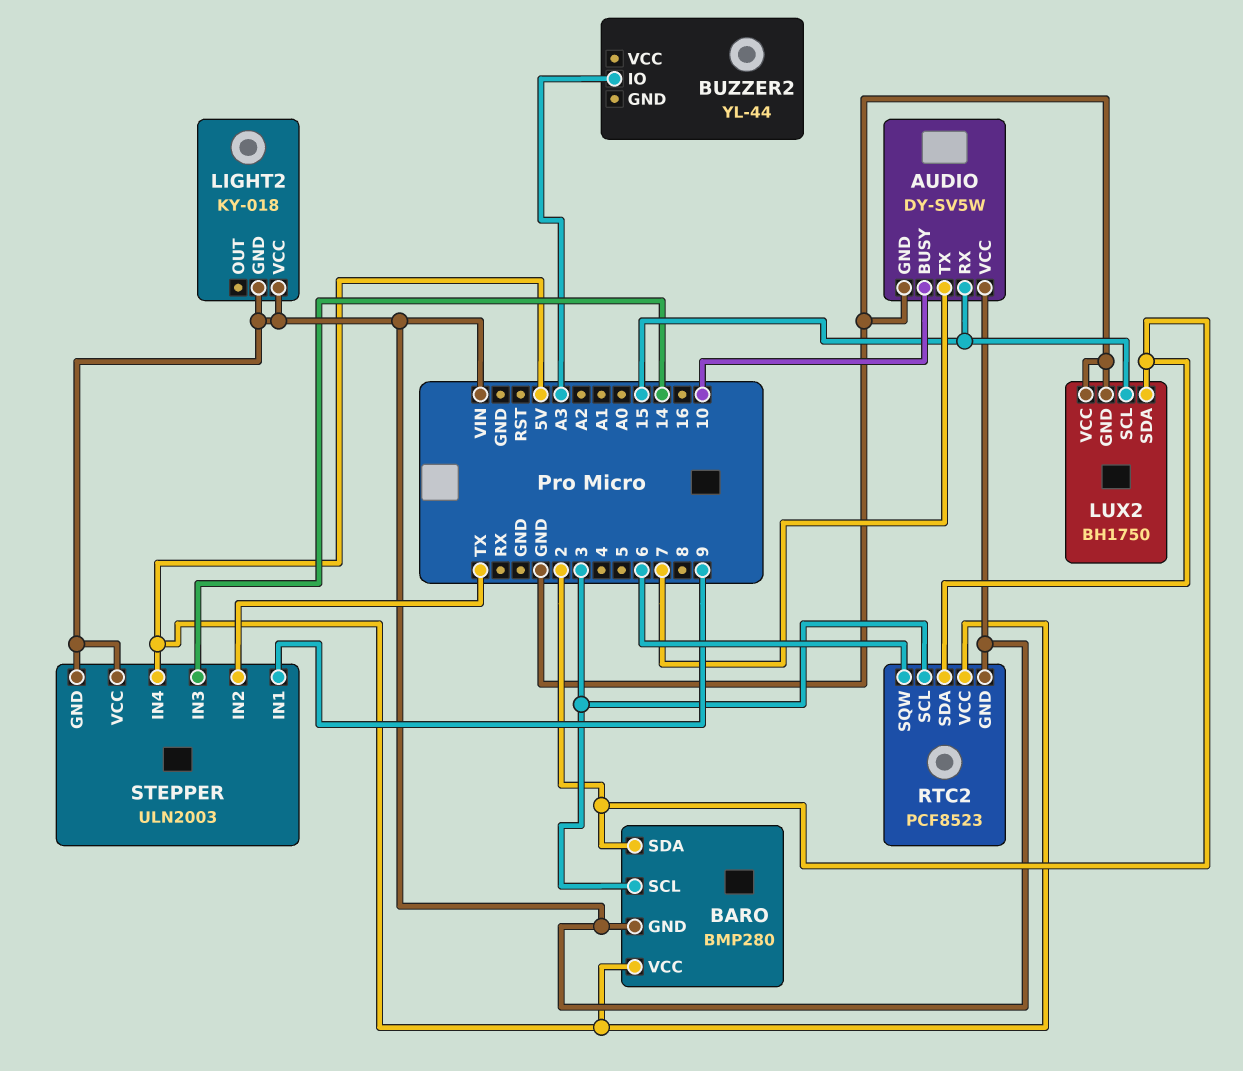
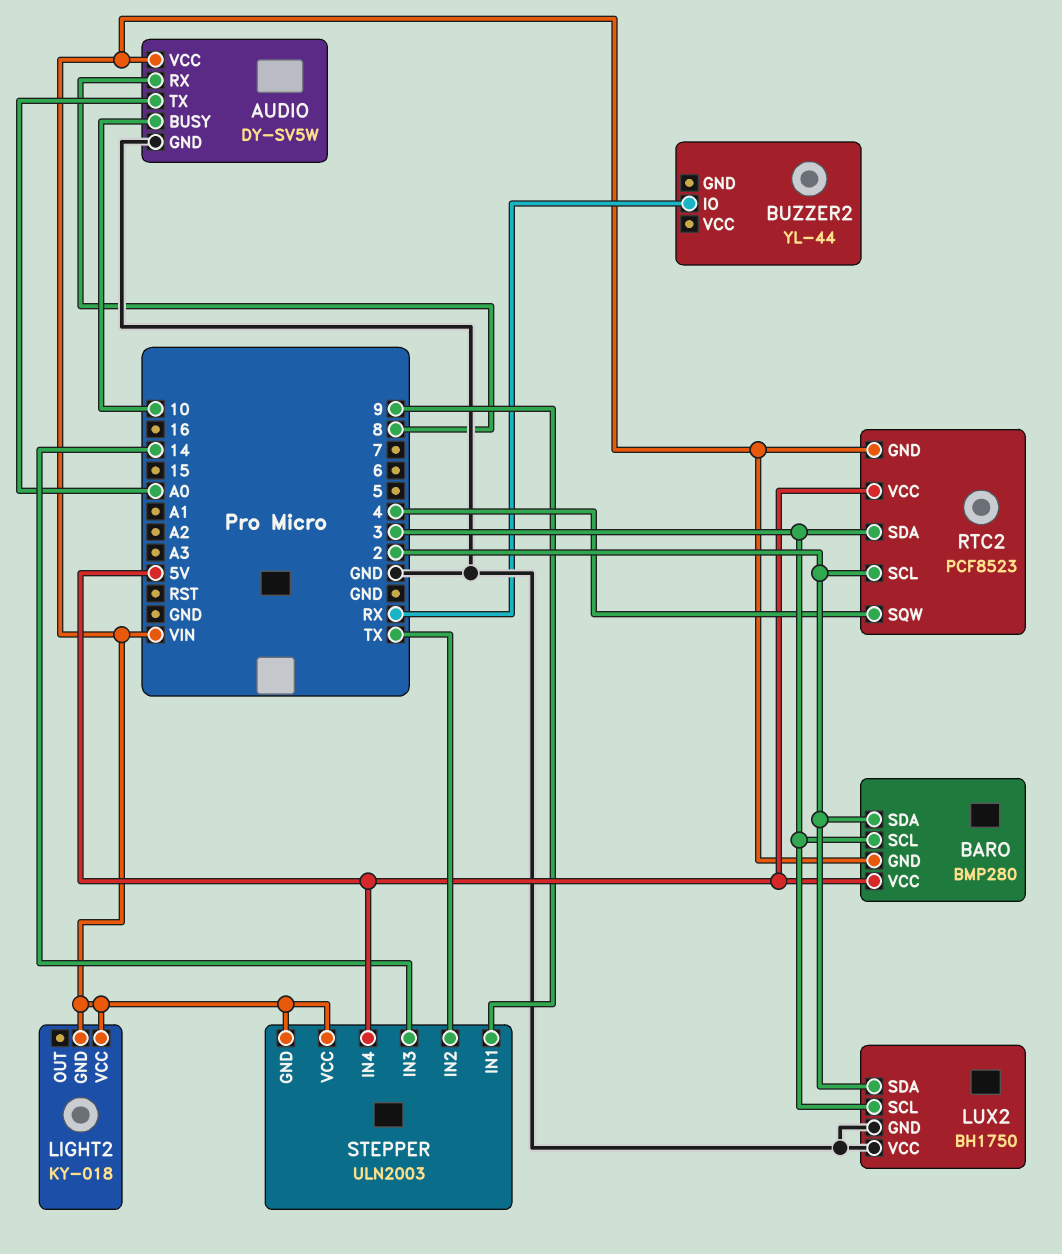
AUDIO pin RX: 15 -> 8
AUDIO pin TX: 7 -> A0
BUZZER2 pin IO: A3 -> RX
LUX2 pin SCL: 15 -> 3
RTC2 pin SCL: 3 -> 2
RTC2 pin SDA: 2 -> 3
RTC2 pin SQW: 6 -> 4

